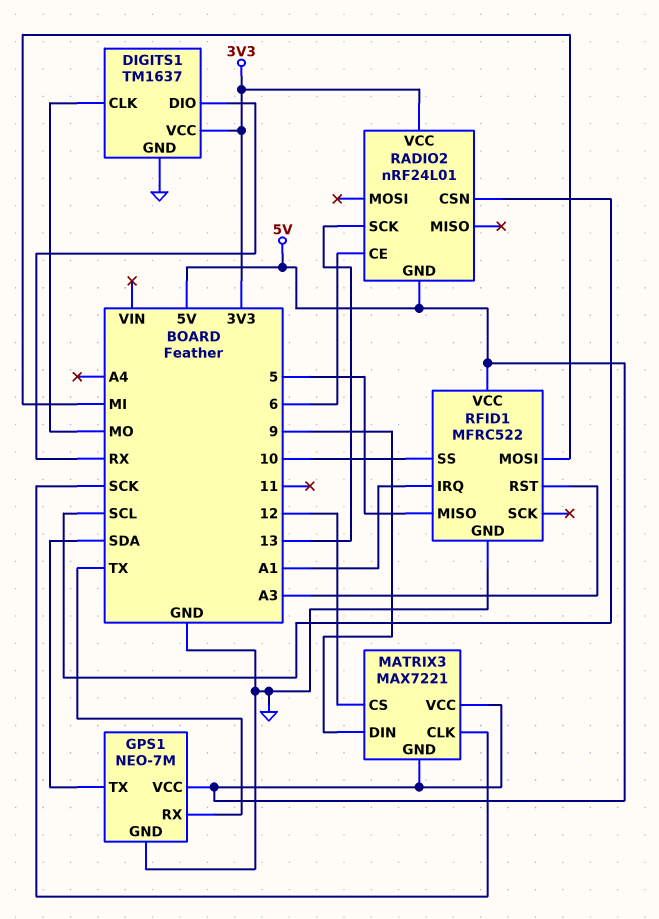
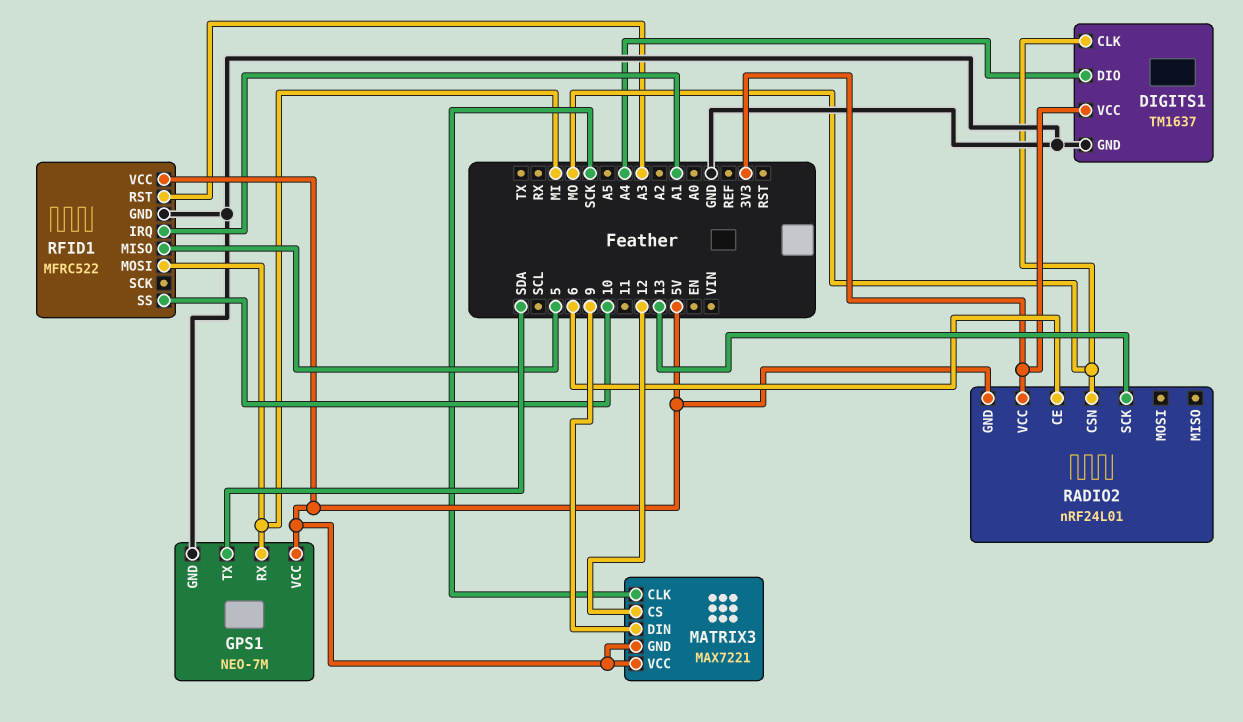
DIGITS1 pin DIO: RX -> A4
GPS1 pin RX: TX -> MI
RADIO2 pin CSN: SCL -> MO

